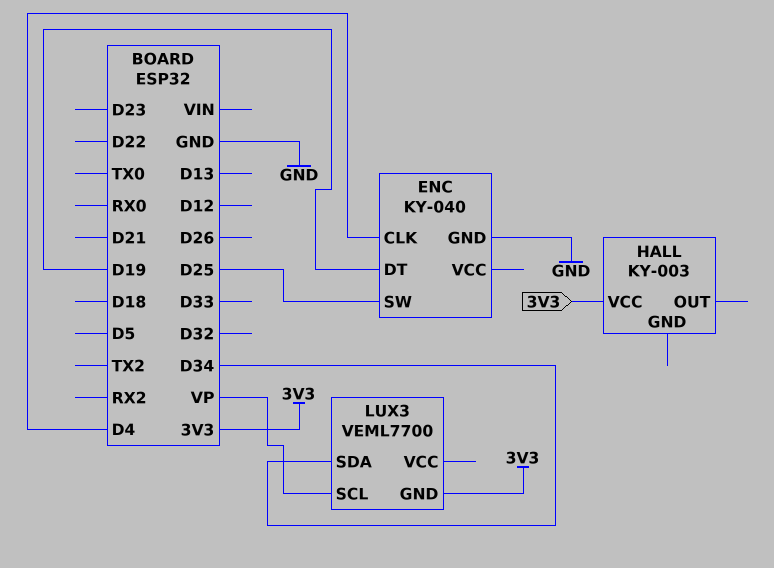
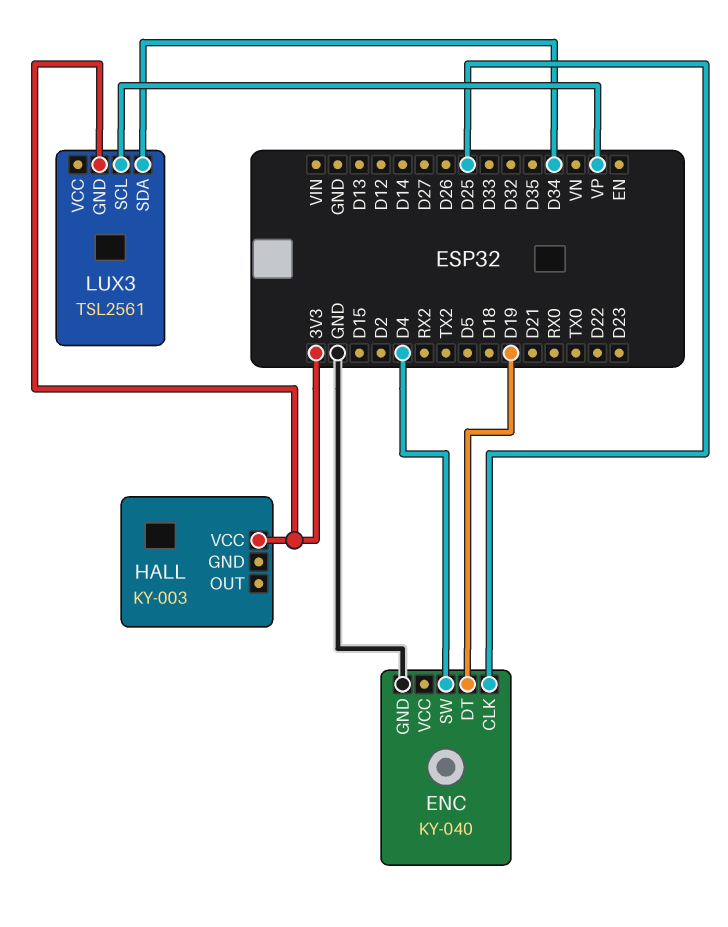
ENC pin CLK: D4 -> D25
ENC pin SW: D25 -> D4
LUX3: VEML7700 -> TSL2561

